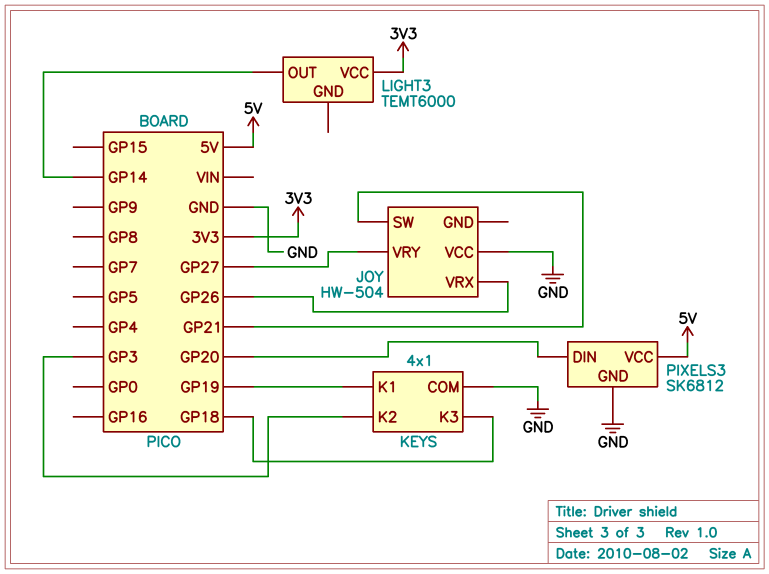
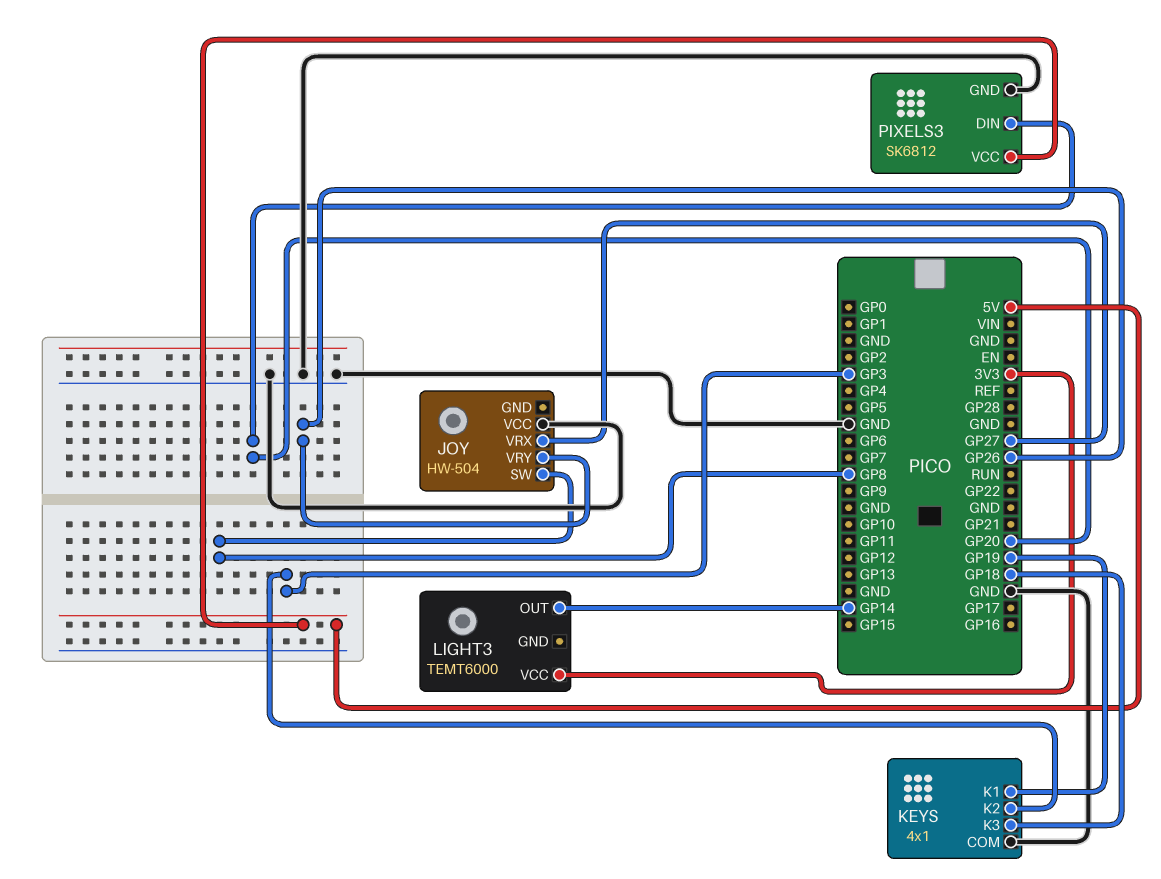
JOY pin SW: GP21 -> GP8
JOY pin VRX: GP26 -> GP27
JOY pin VRY: GP27 -> GP26

